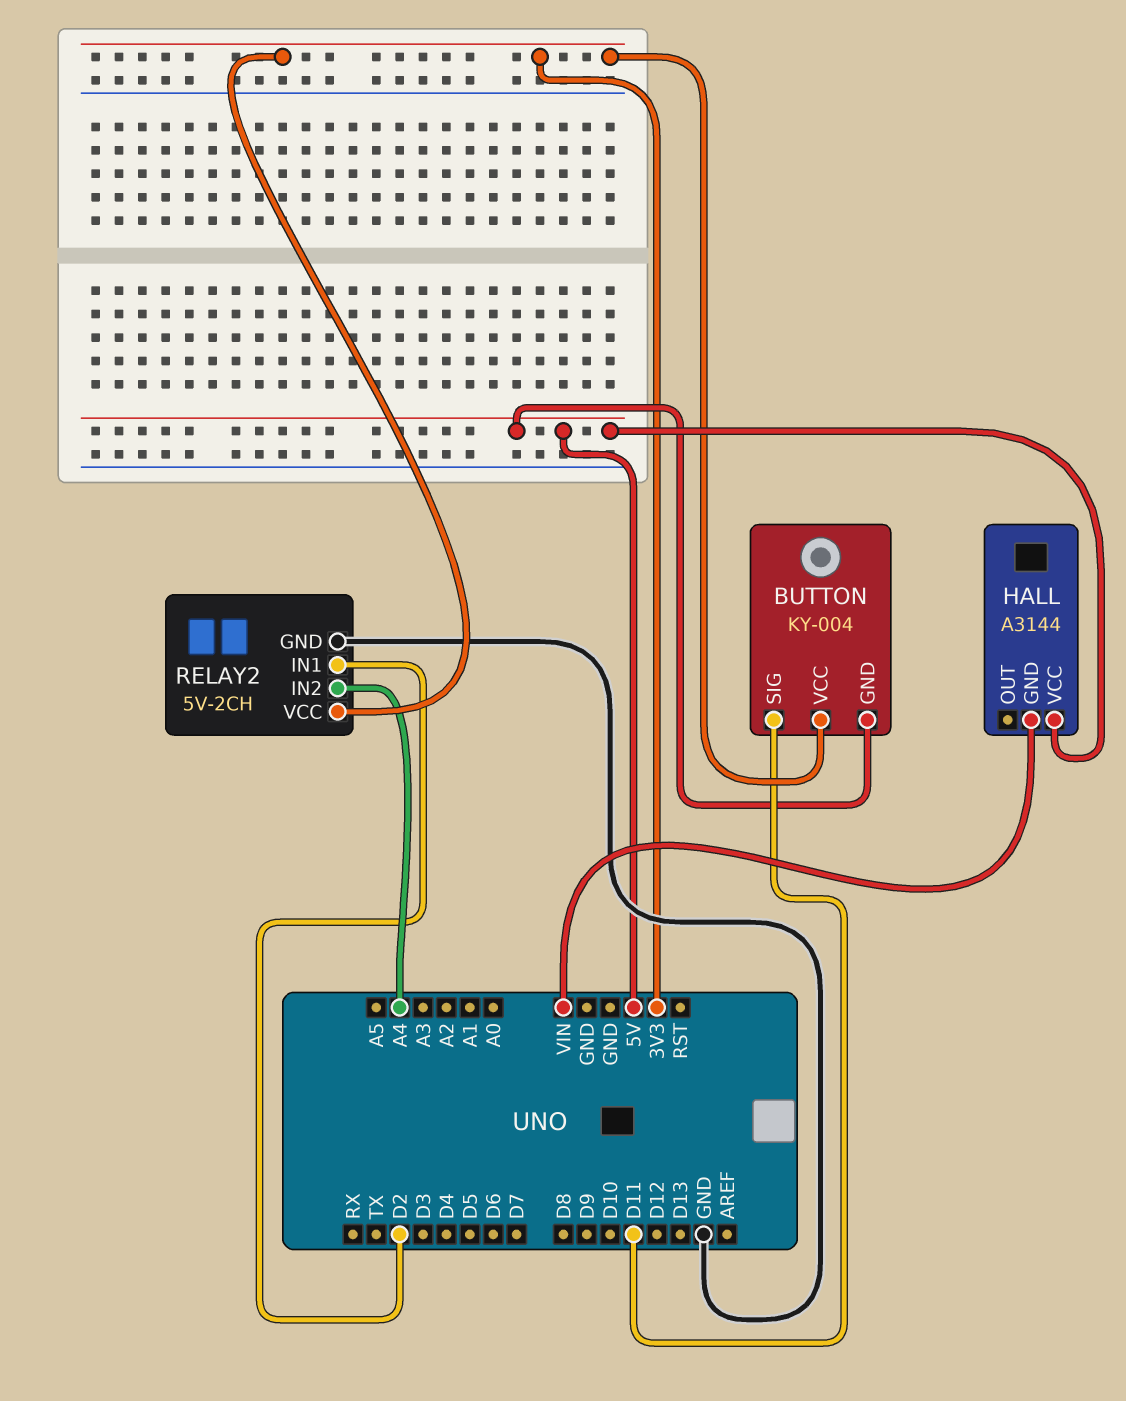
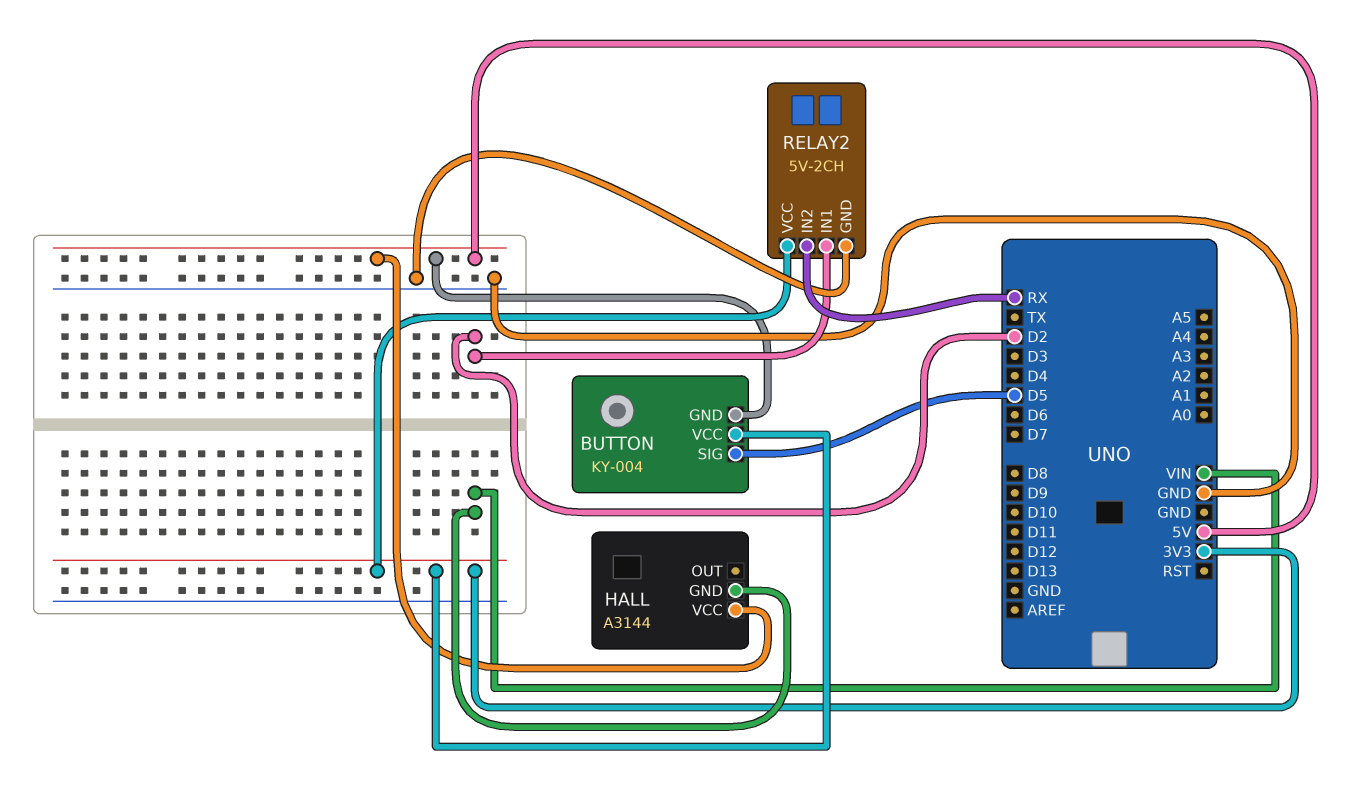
BUTTON pin SIG: D11 -> D5
RELAY2 pin IN2: A4 -> RX

